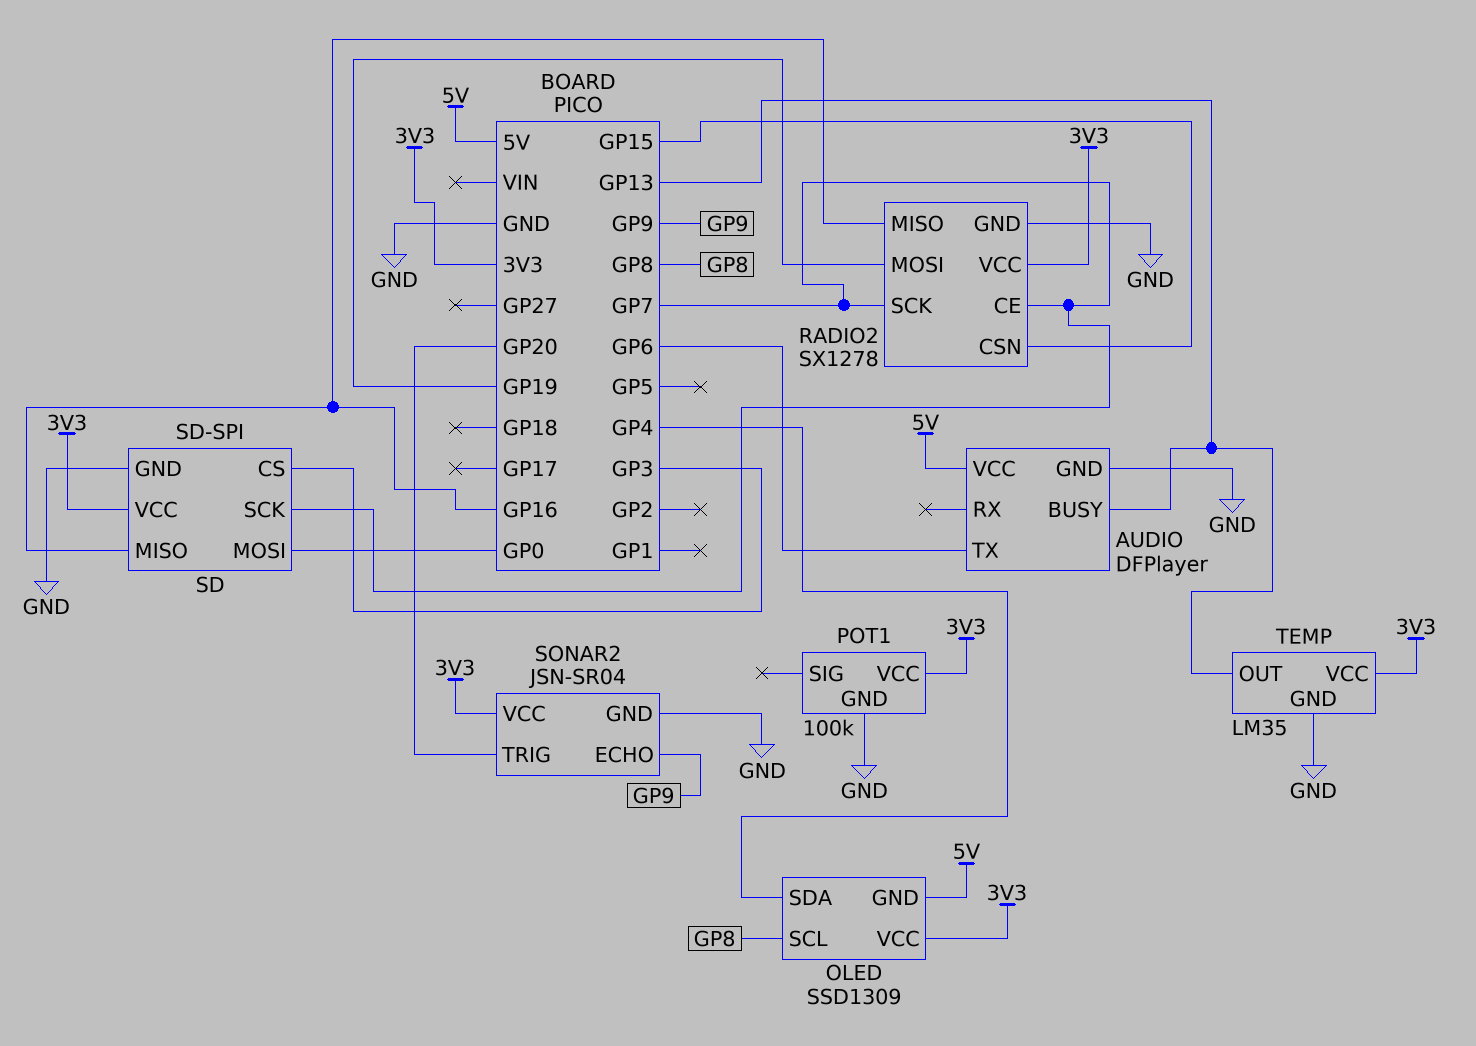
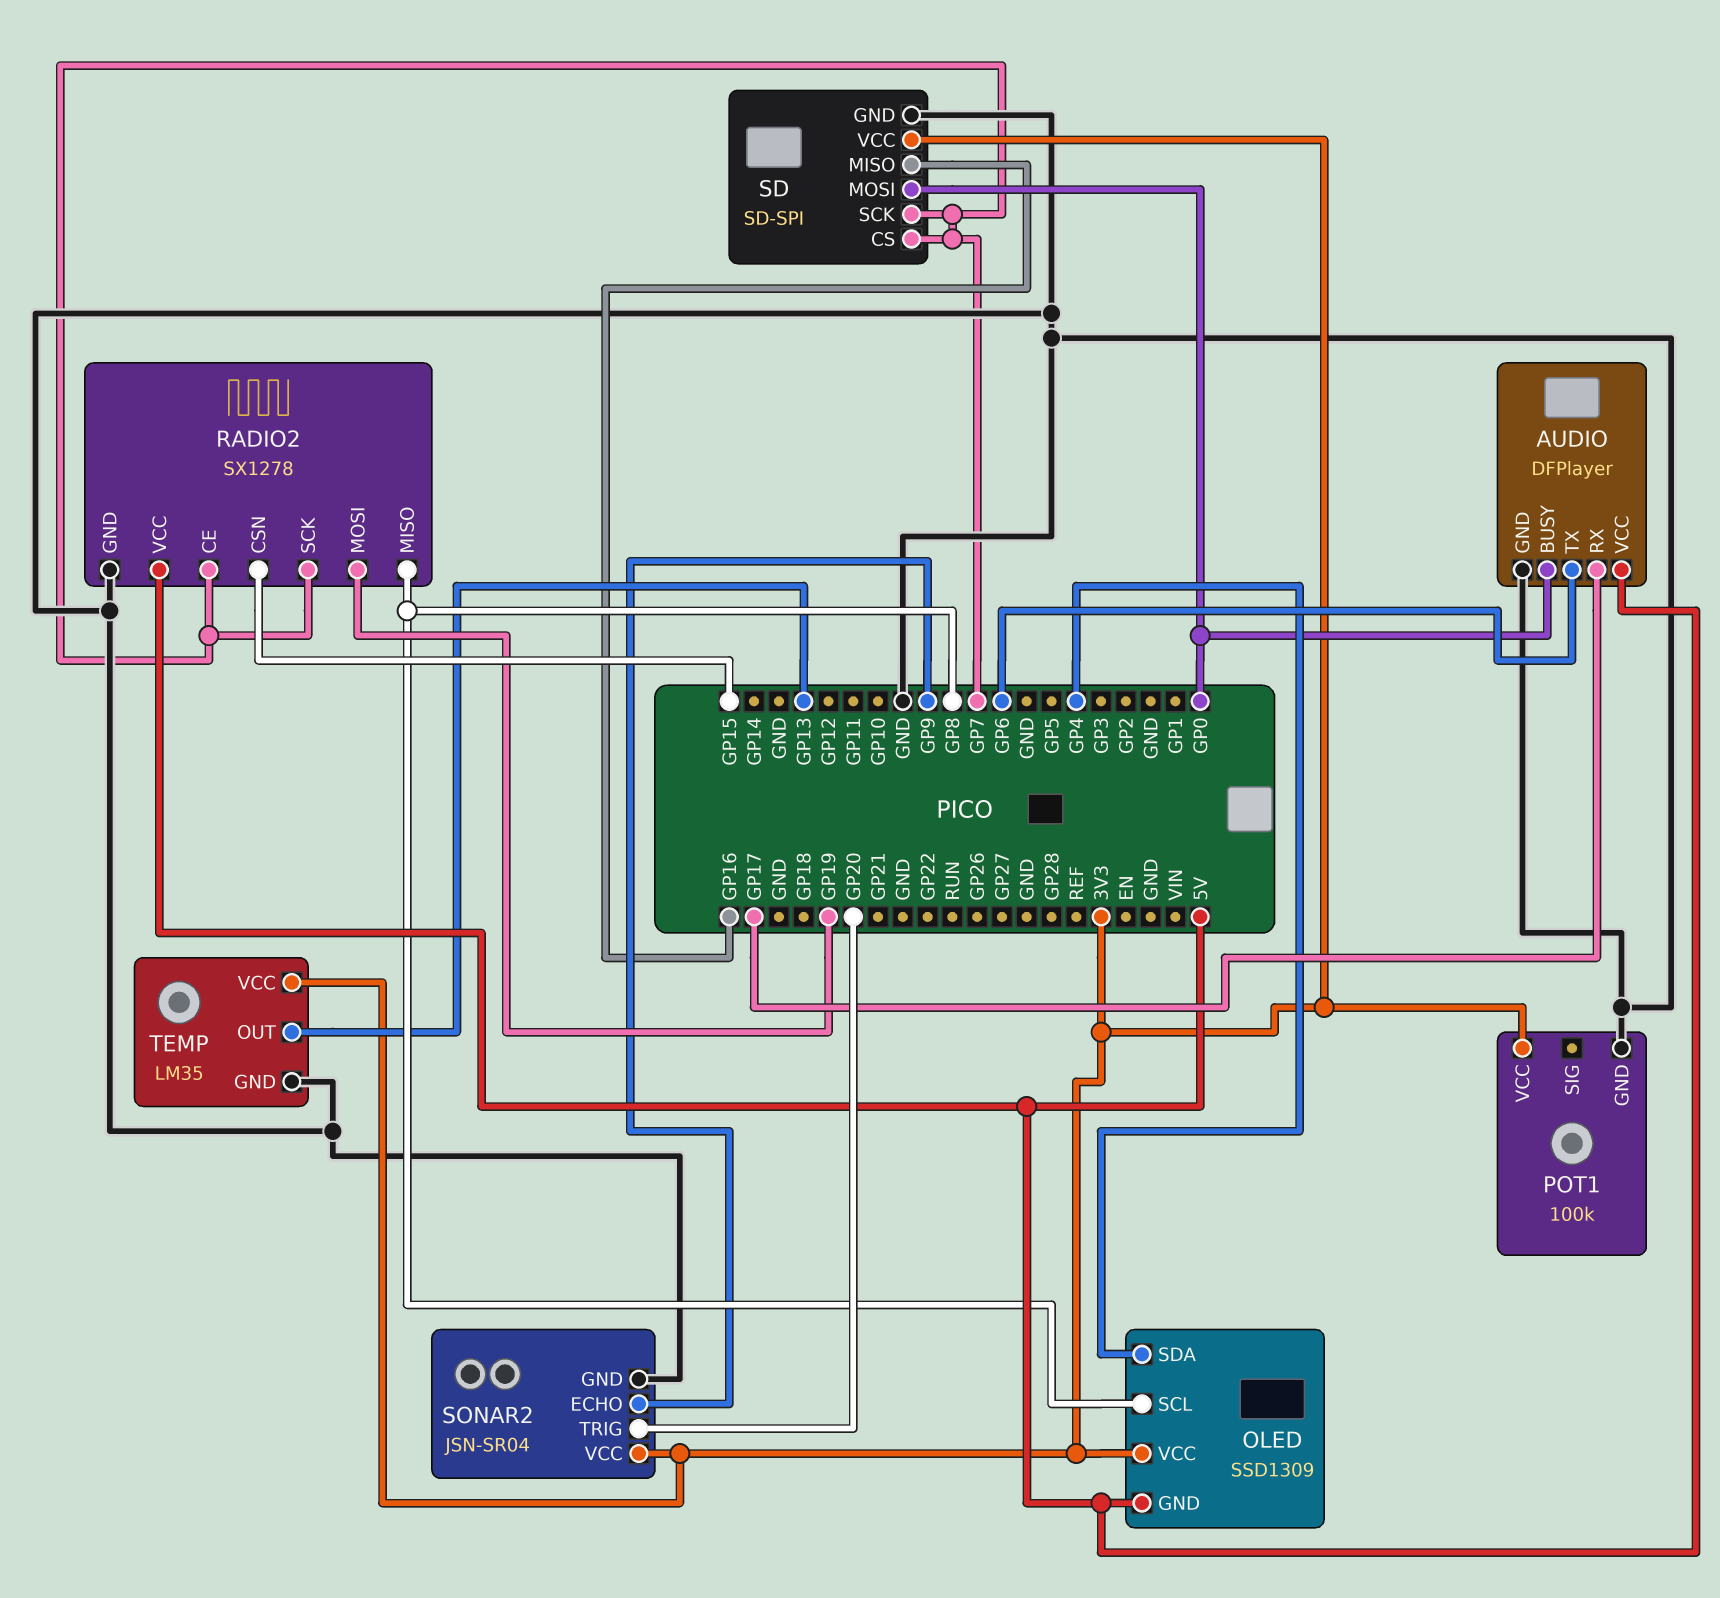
AUDIO pin BUSY: GP13 -> GP0
AUDIO pin RX: none -> GP17
RADIO2 pin MISO: GP16 -> GP8
RADIO2 pin VCC: 3V3 -> 5V
SD pin CS: GP3 -> GP7

